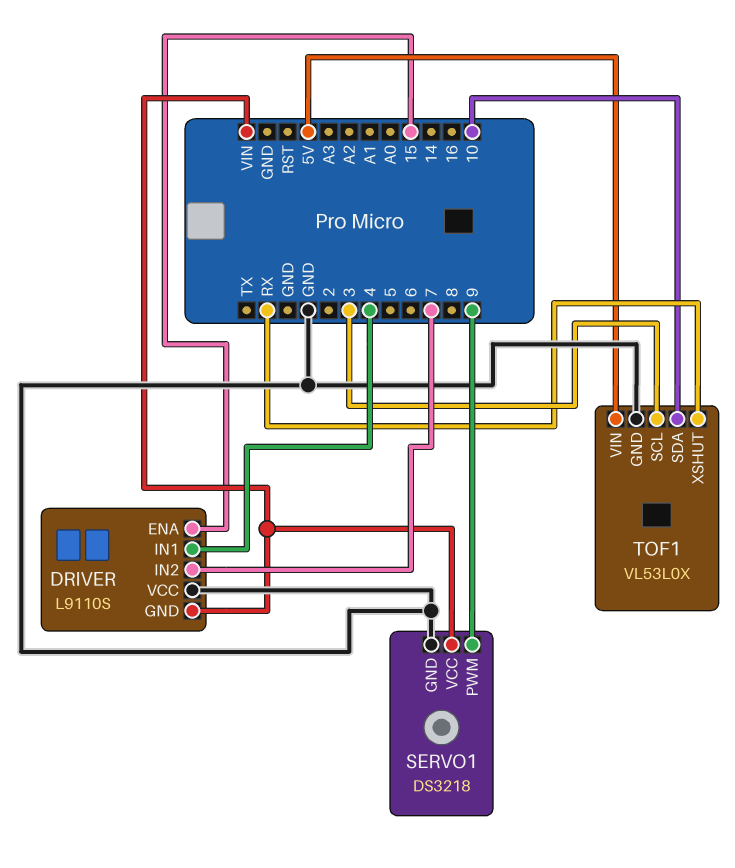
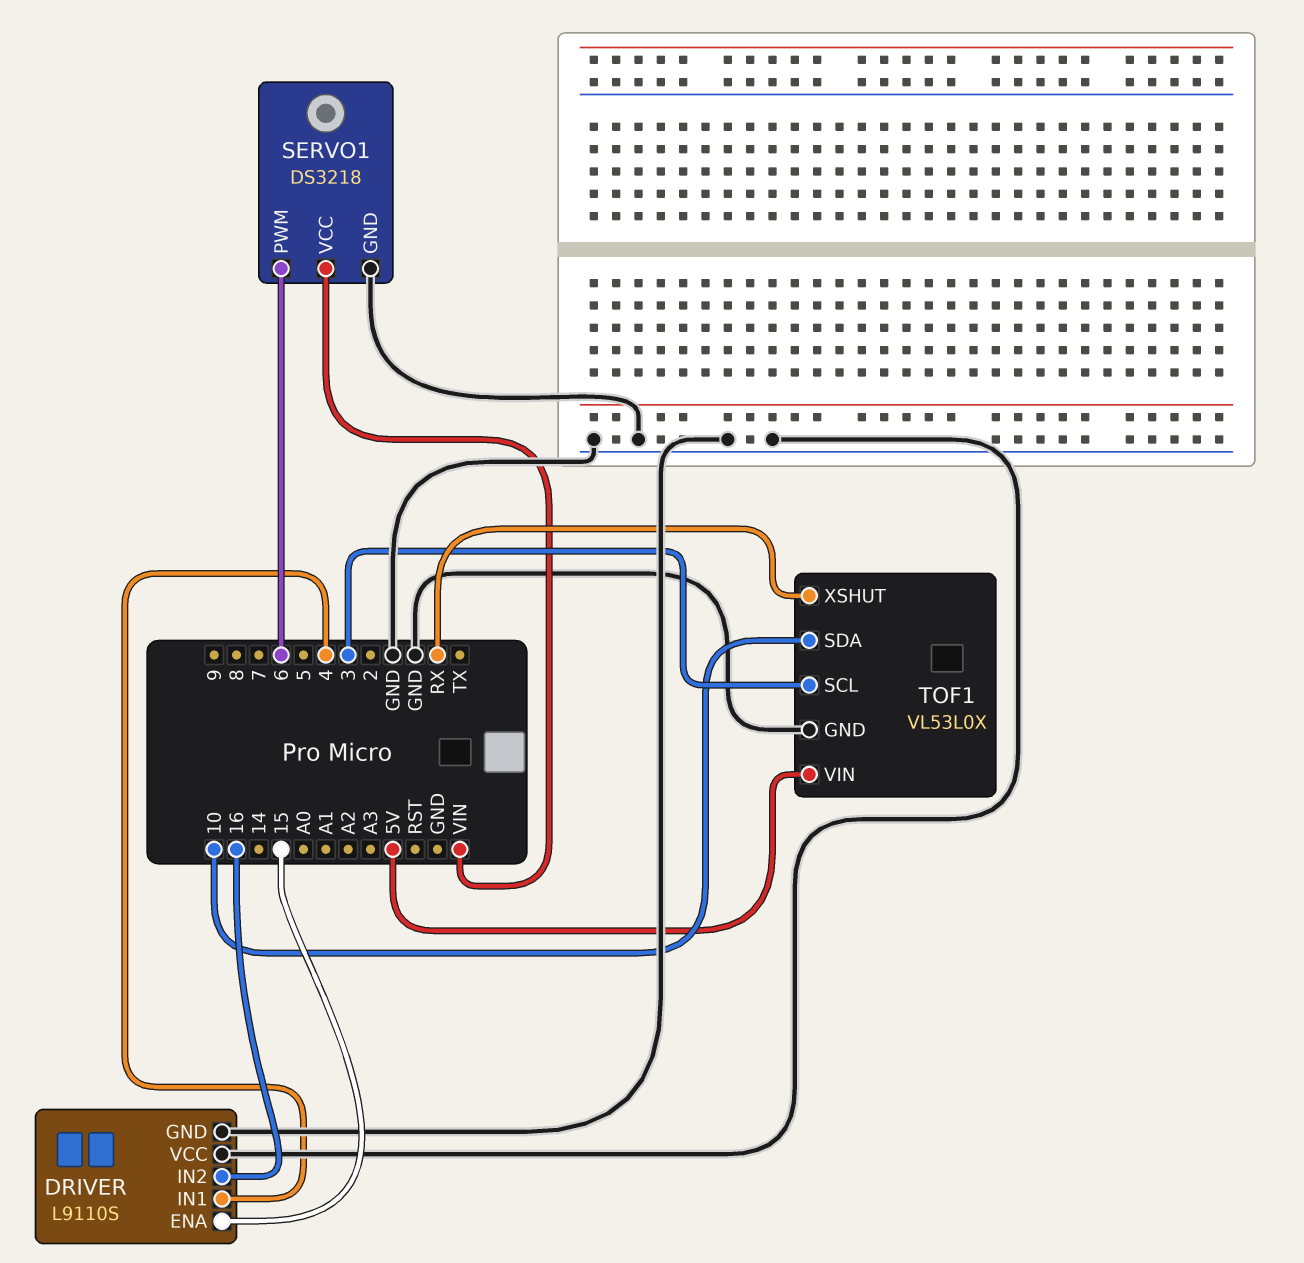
DRIVER pin GND: VIN -> GND
DRIVER pin IN2: 7 -> 16
SERVO1 pin PWM: 9 -> 6

